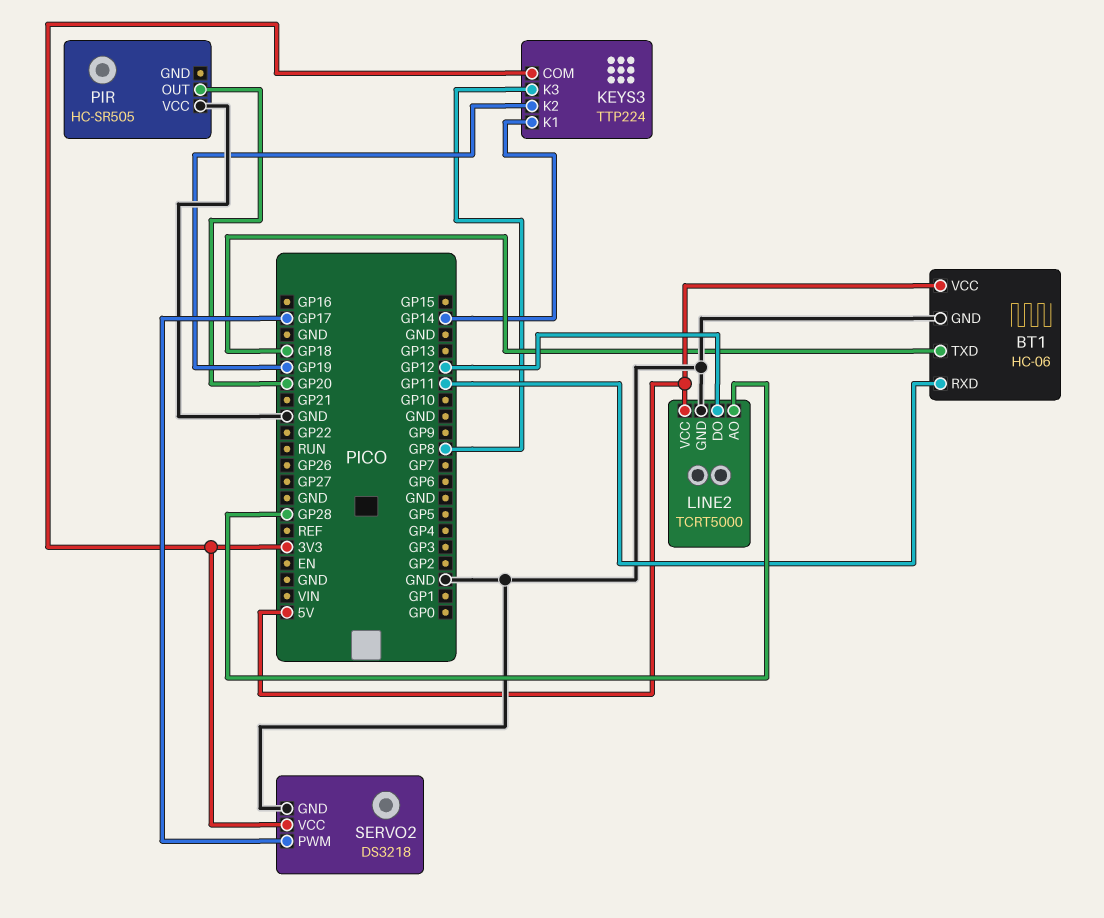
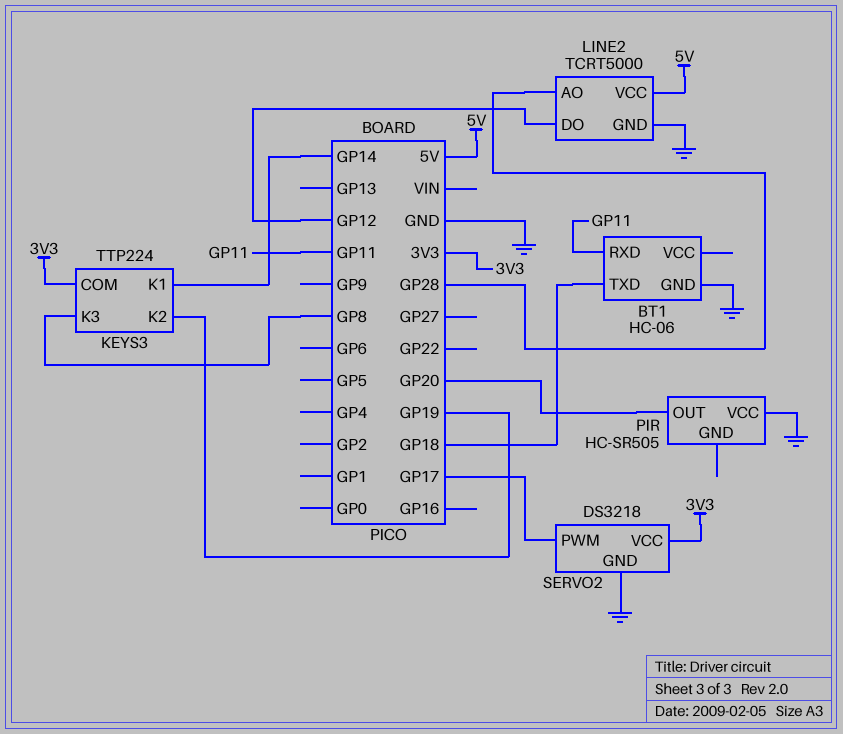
BT1 pin VCC: 5V -> none

